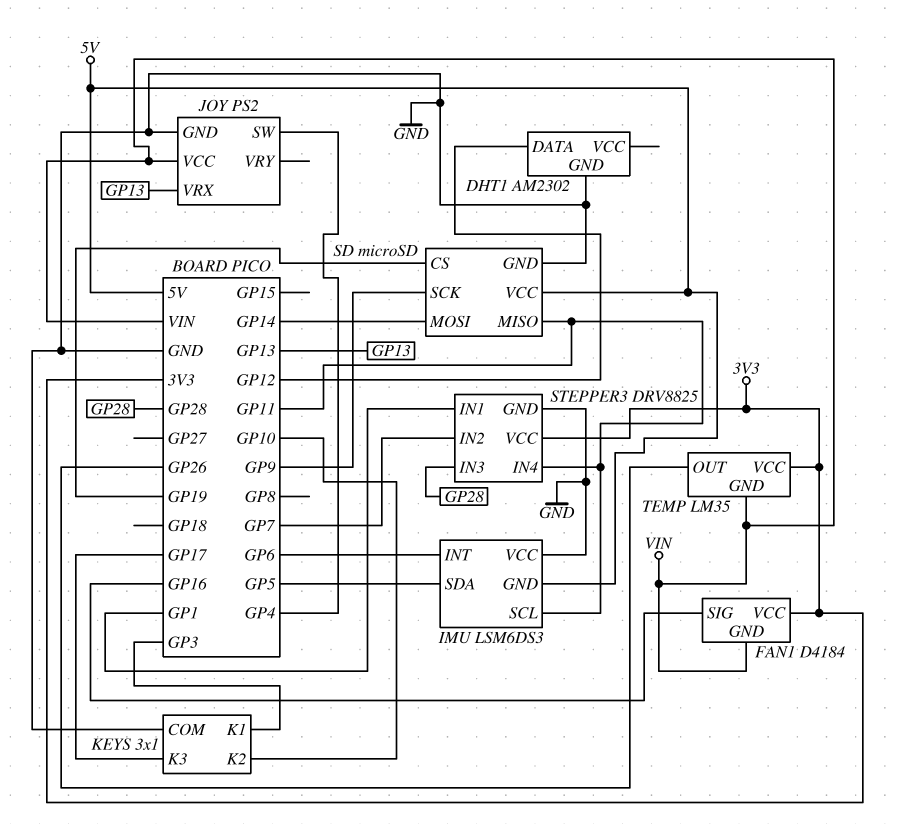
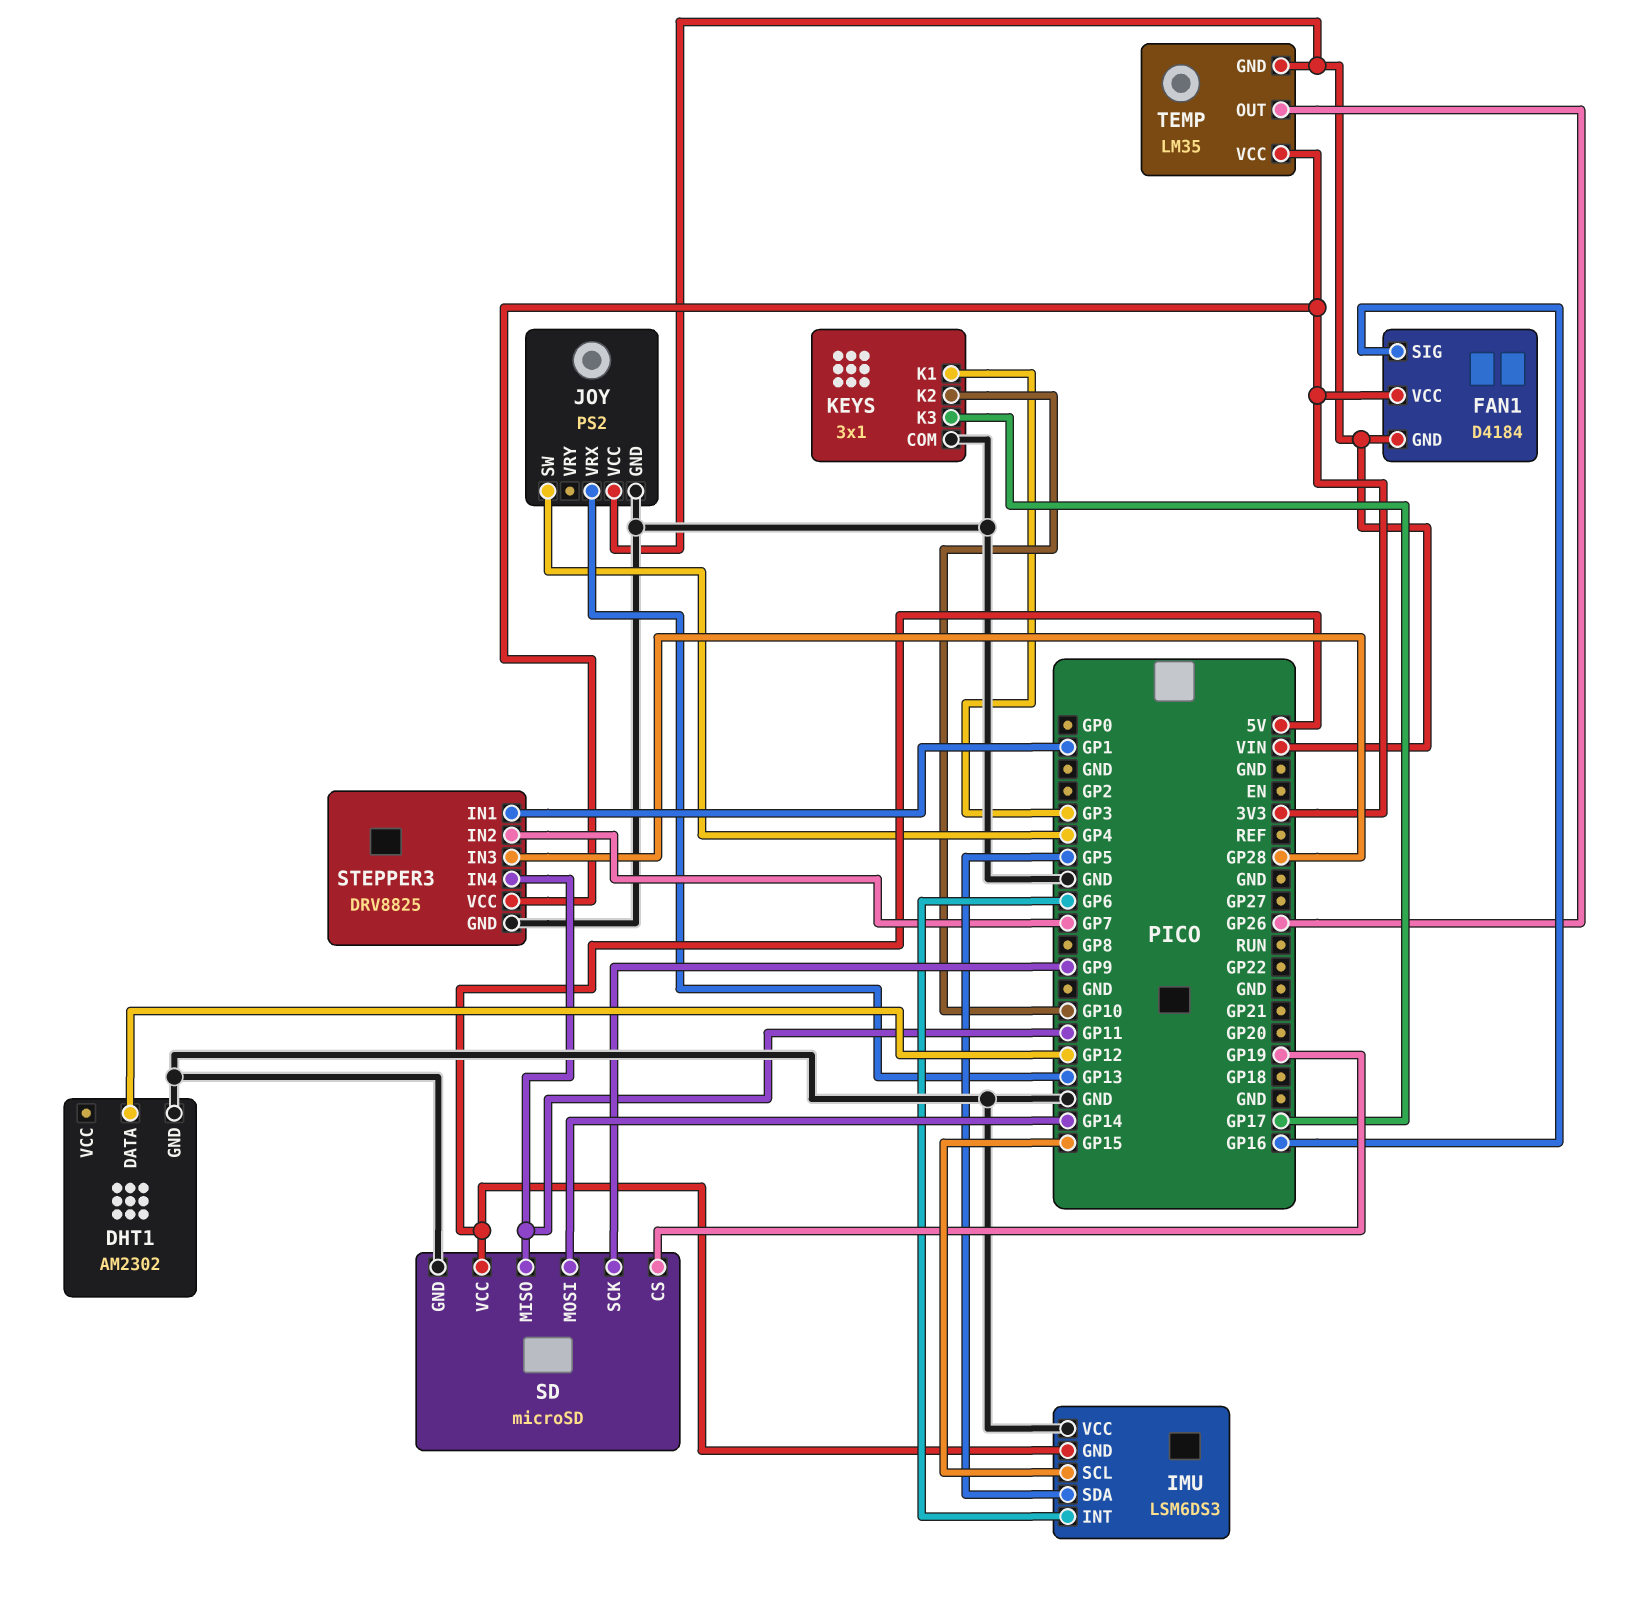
IMU pin SCL: GP11 -> GP15

